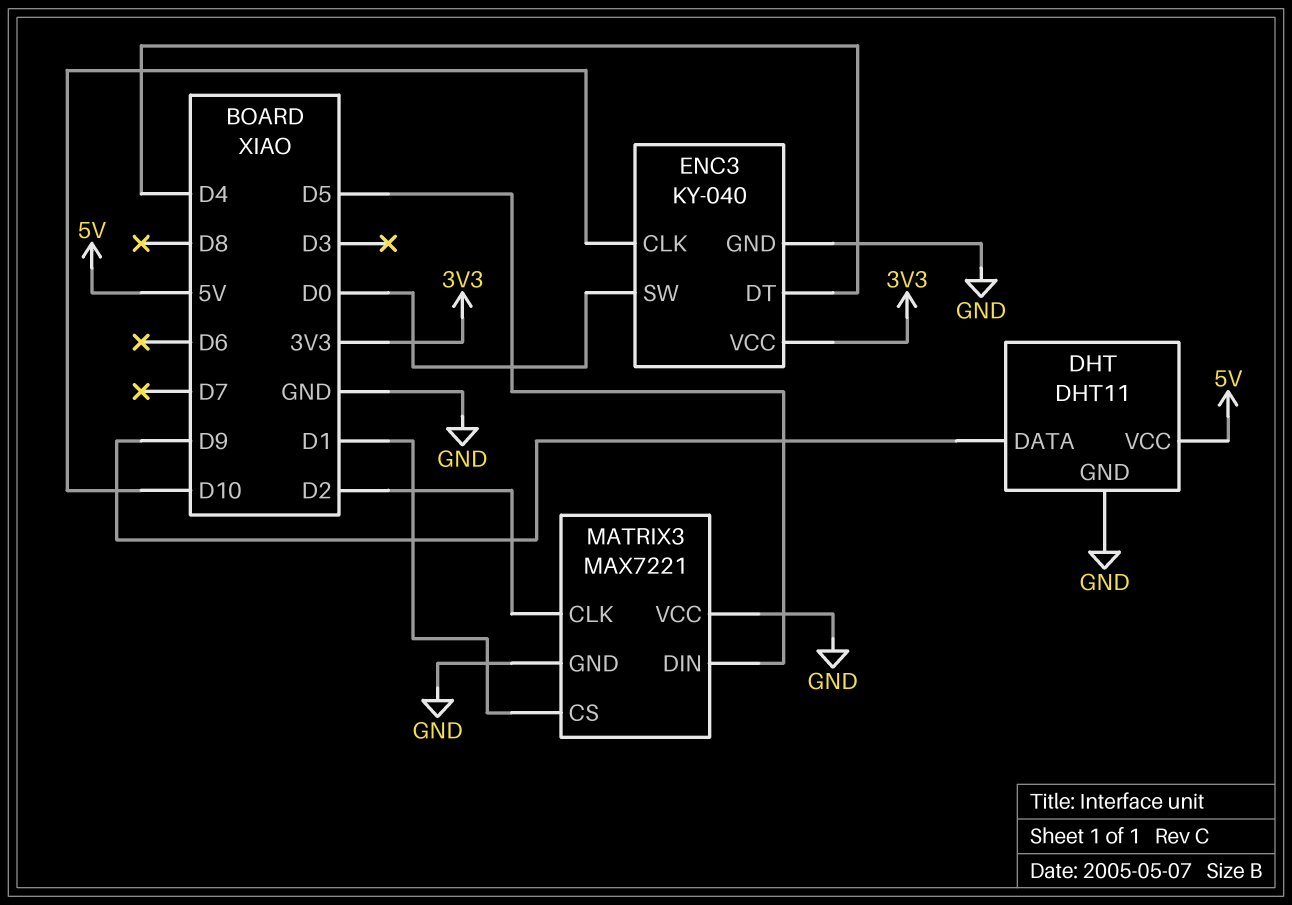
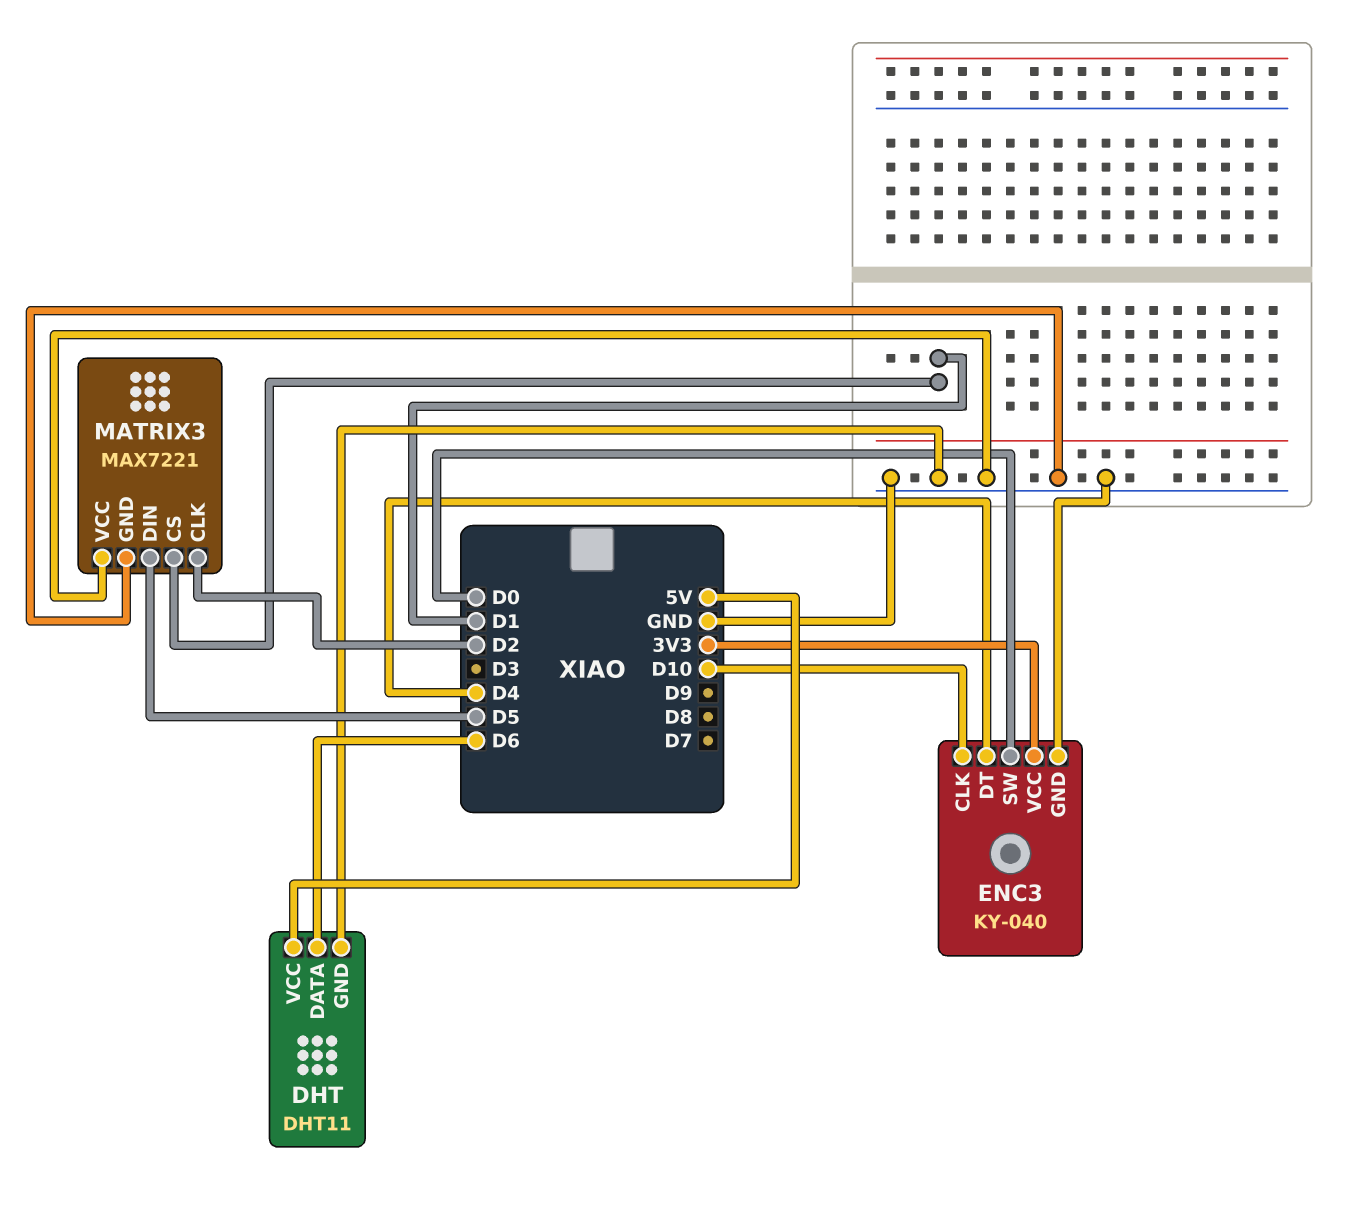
DHT pin DATA: D9 -> D6

